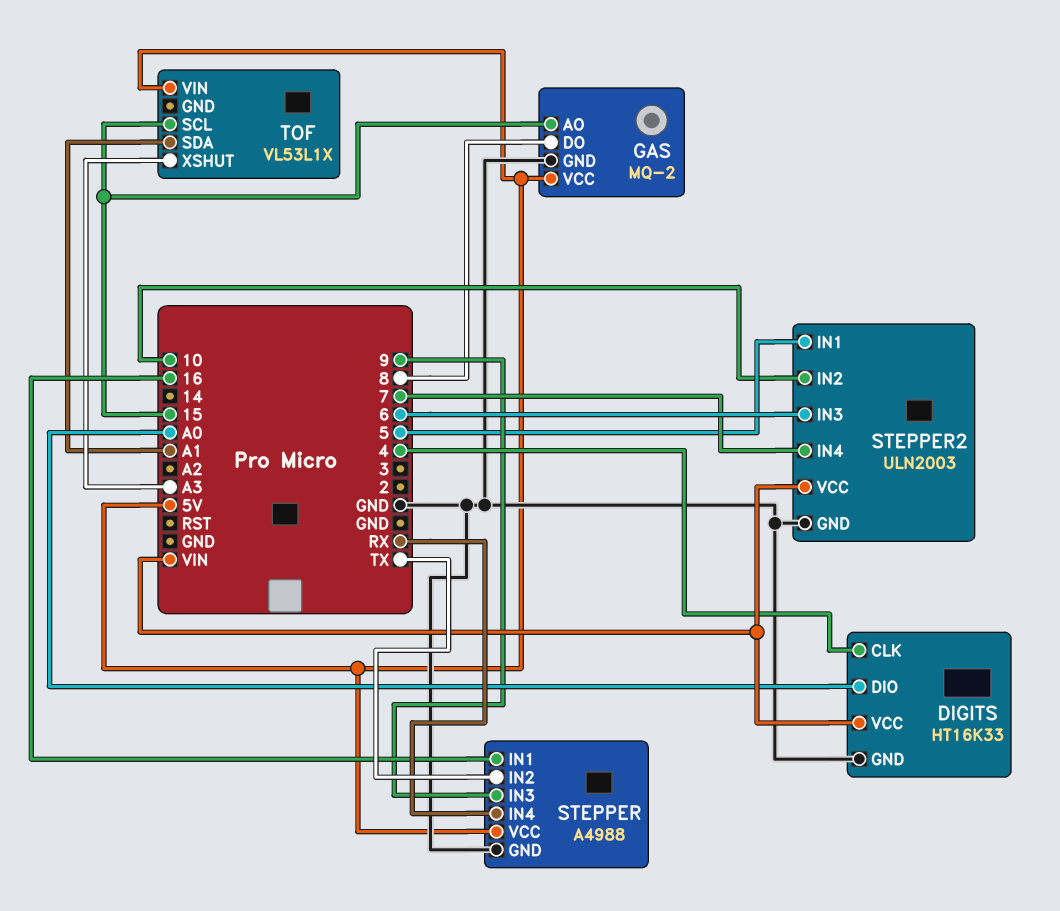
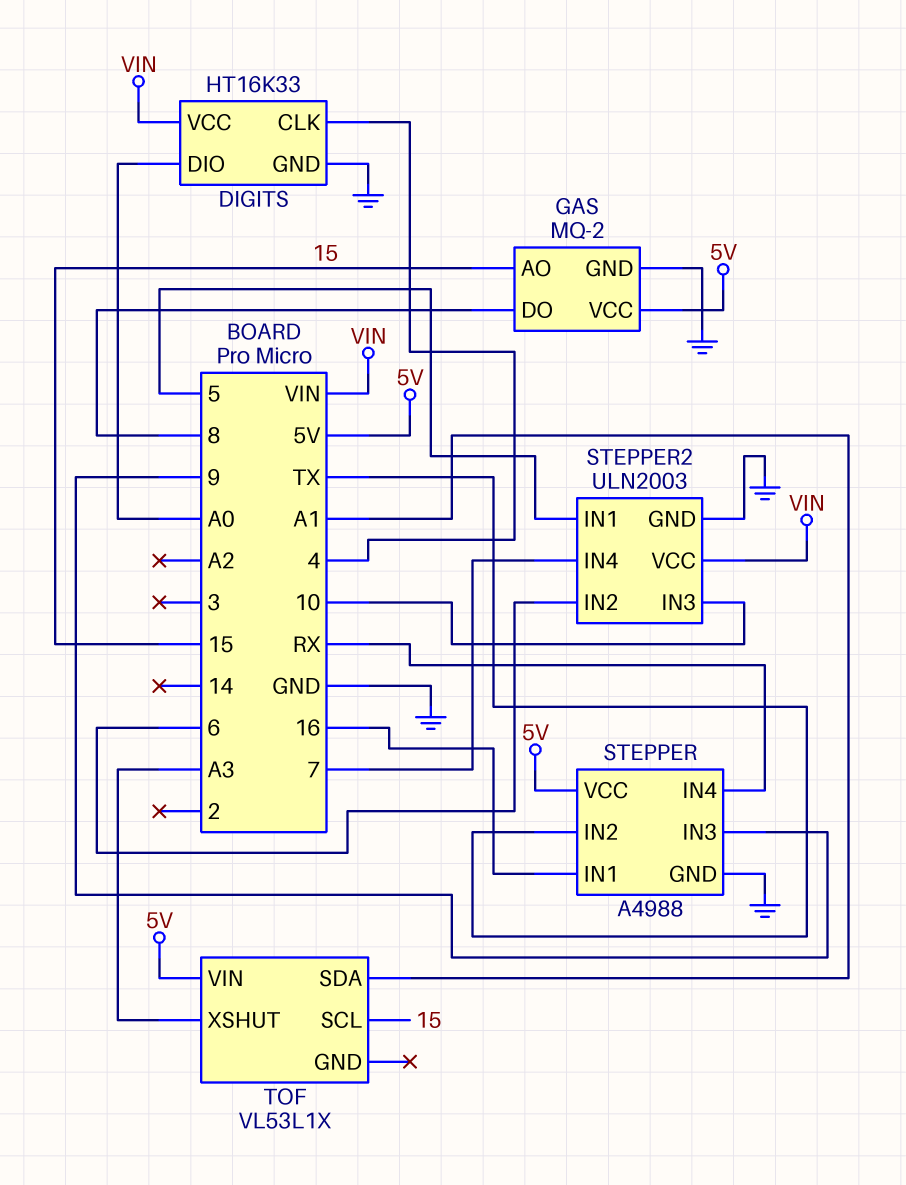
STEPPER2 pin IN2: 10 -> 6
STEPPER2 pin IN3: 6 -> 10

